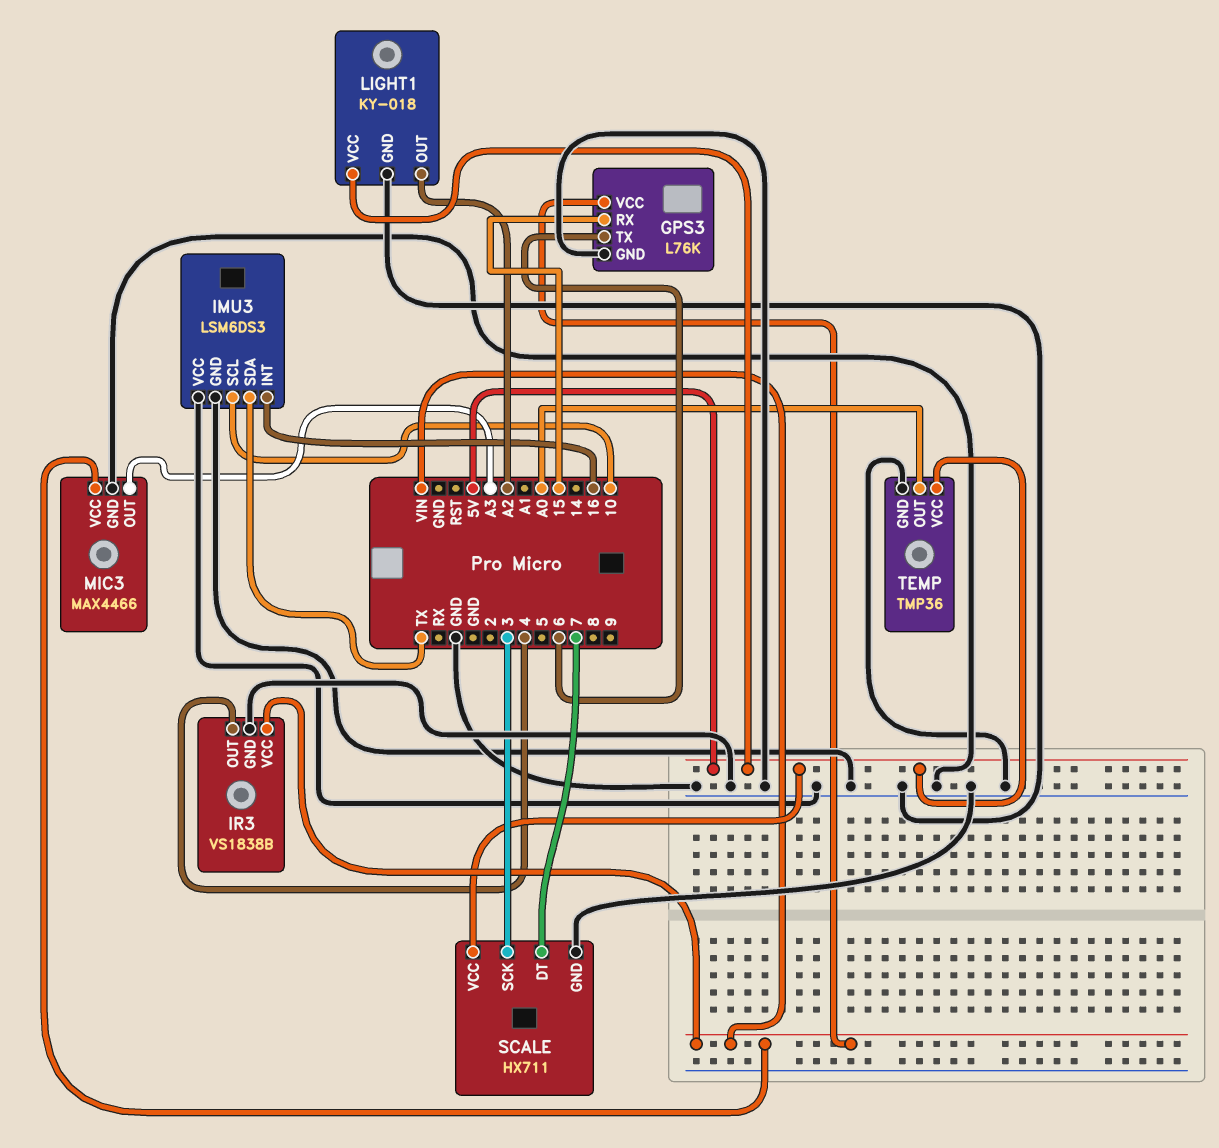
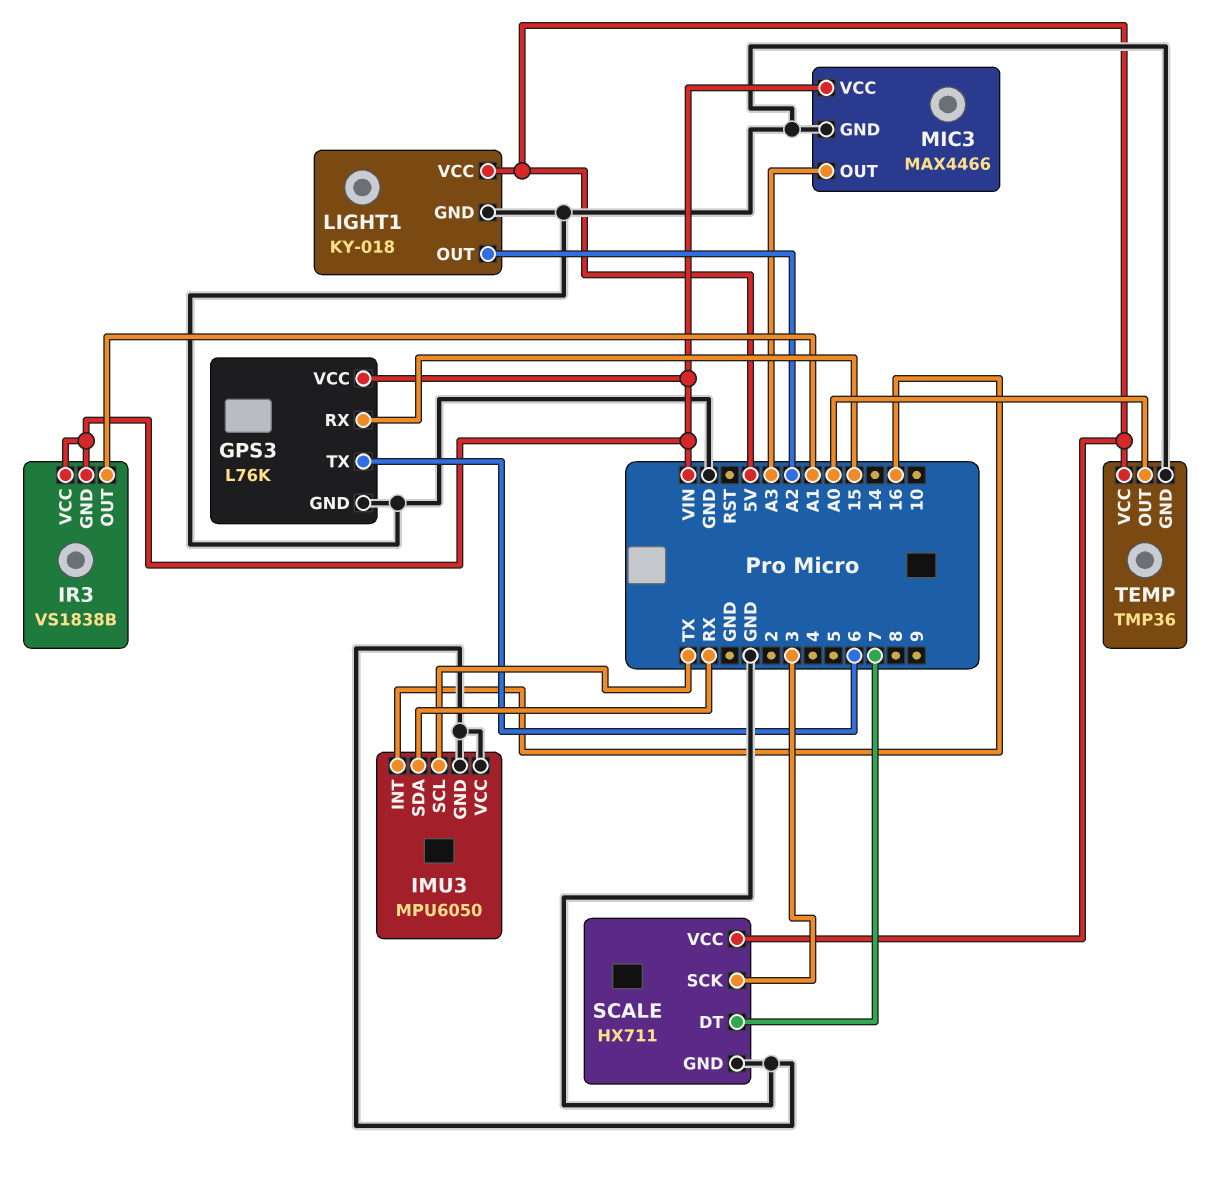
IMU3: LSM6DS3 -> MPU6050
IMU3 pin SCL: 10 -> TX
IMU3 pin SDA: TX -> RX
IR3 pin GND: GND -> VIN
IR3 pin OUT: 4 -> A1

